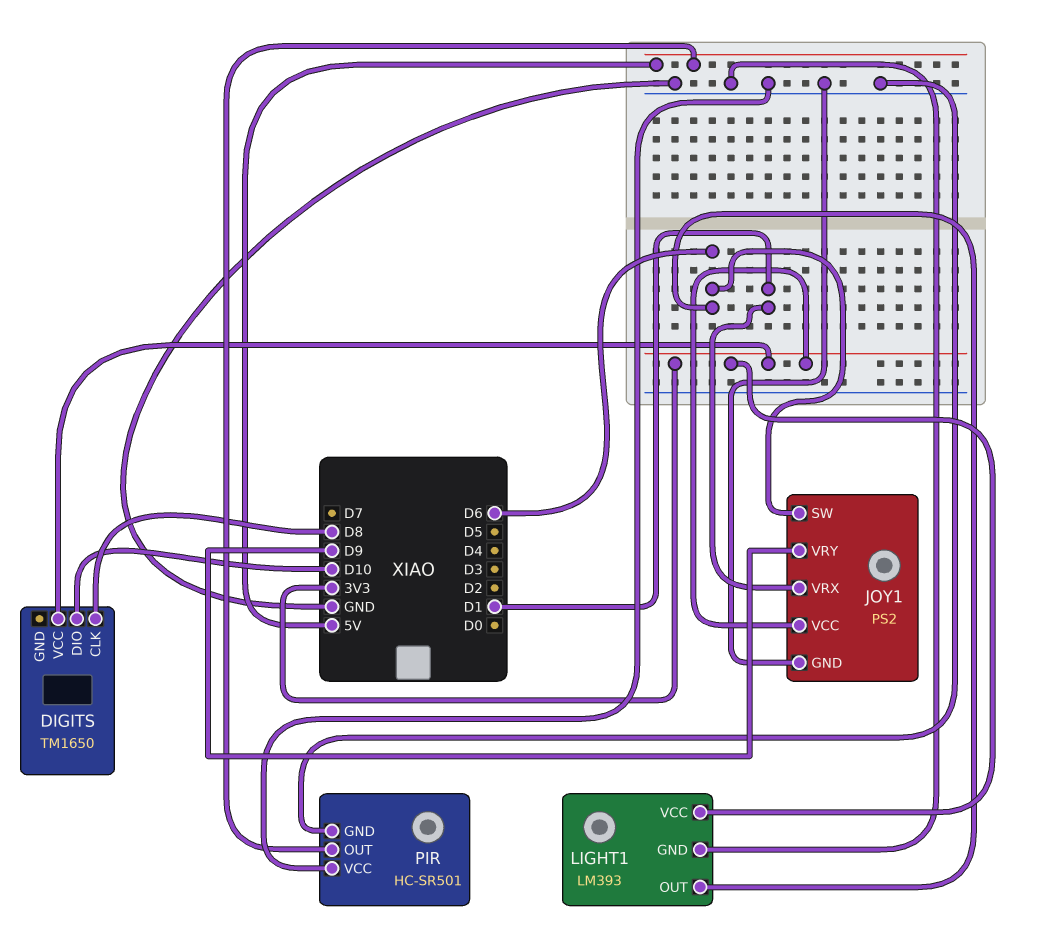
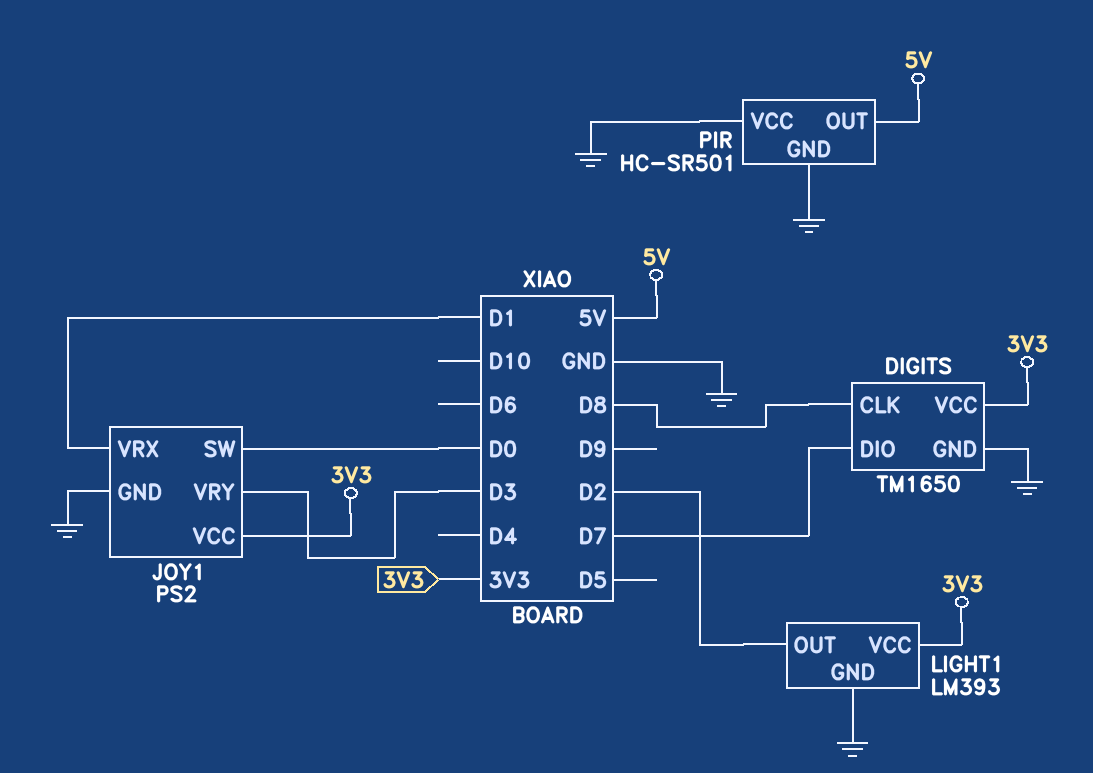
DIGITS pin DIO: D10 -> D7
DIGITS pin GND: none -> GND
JOY1 pin SW: D6 -> D0
JOY1 pin VRY: D9 -> D3
LIGHT1 pin OUT: D6 -> D2

